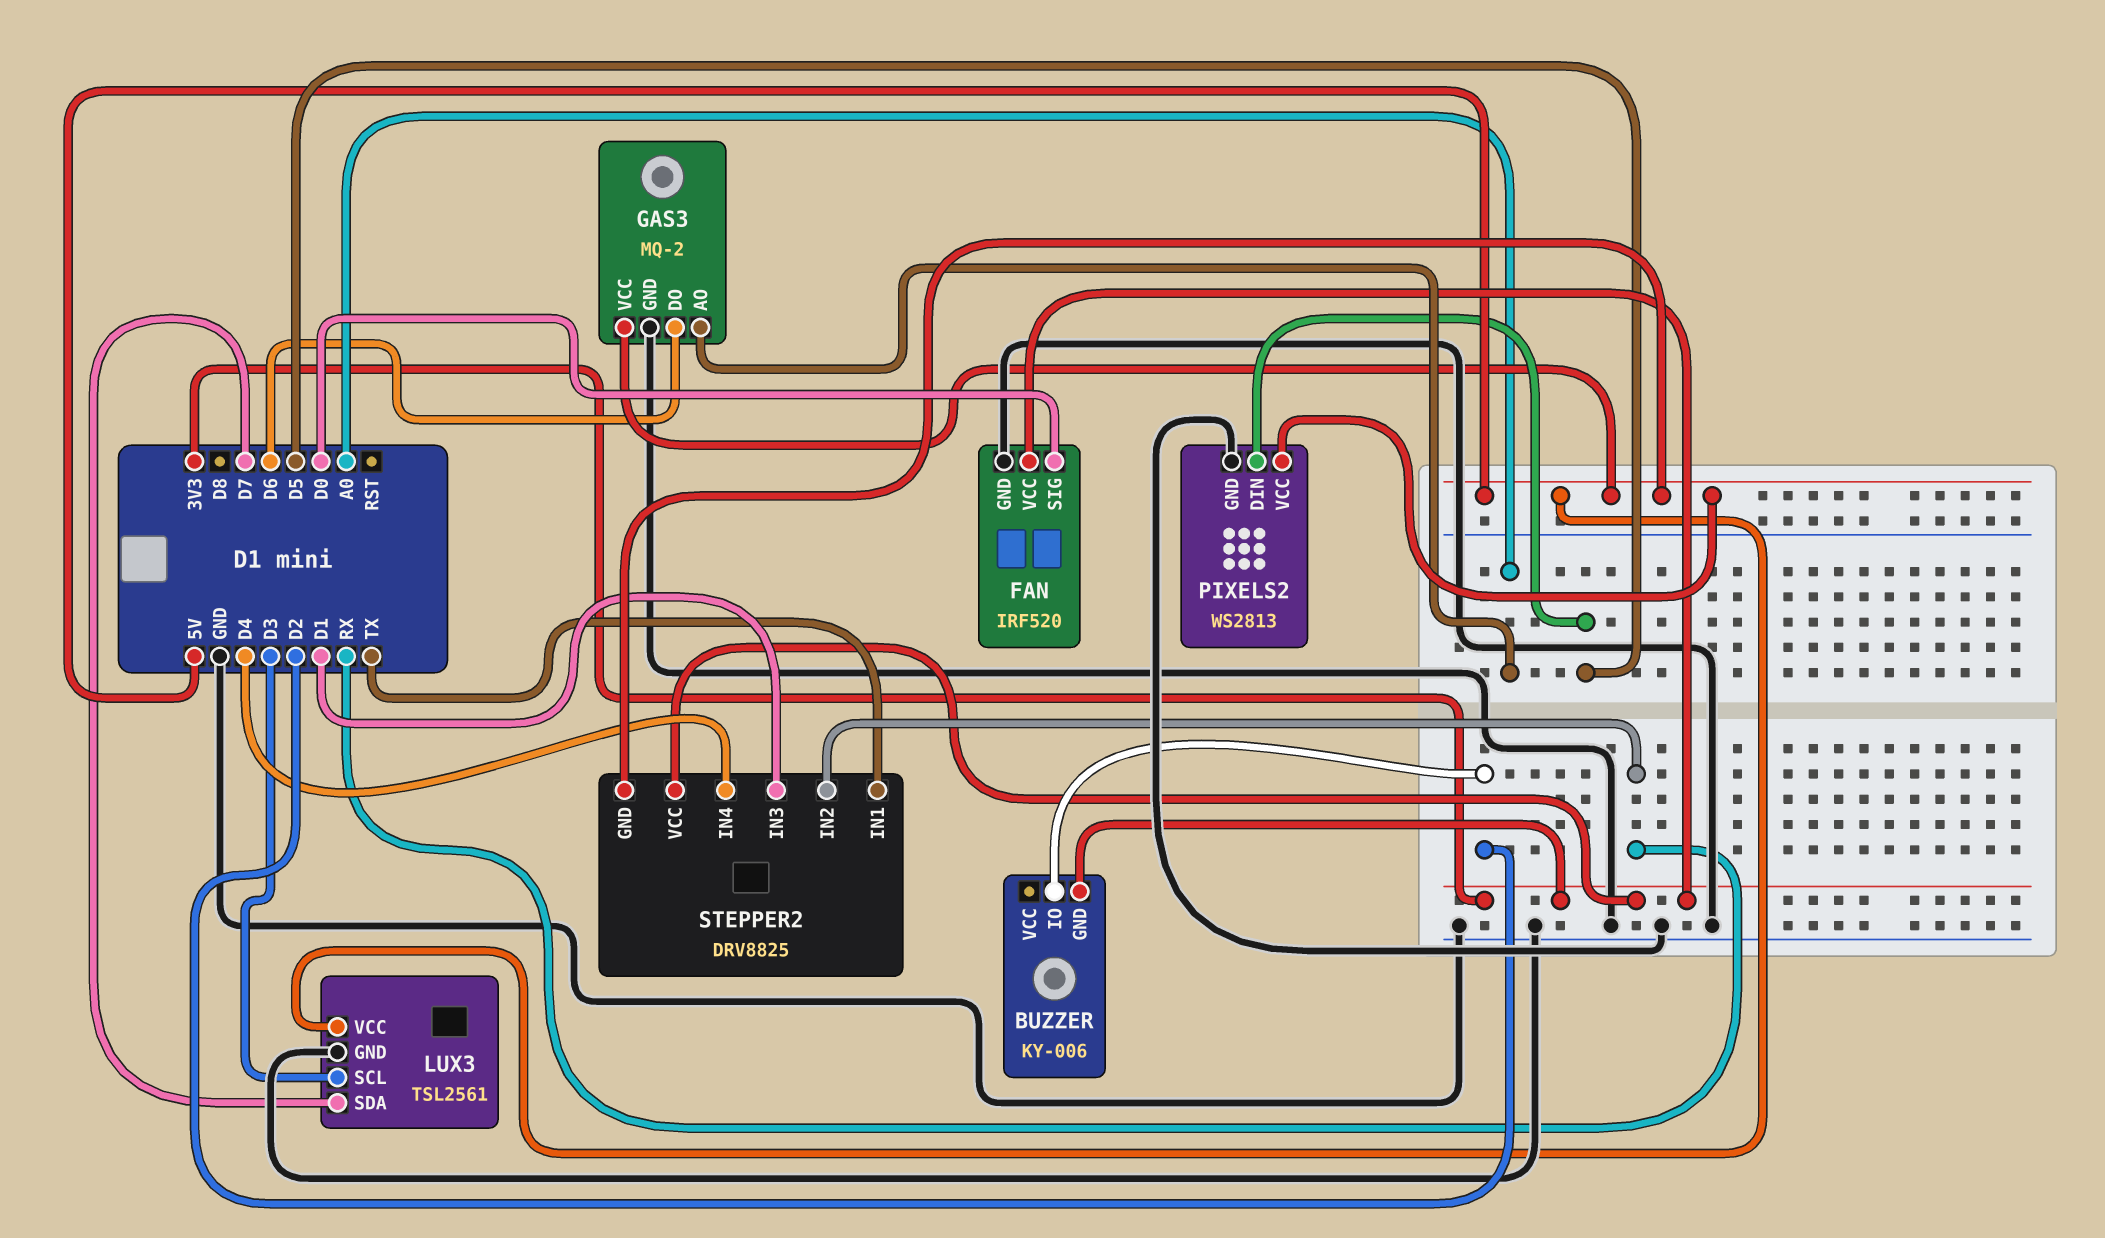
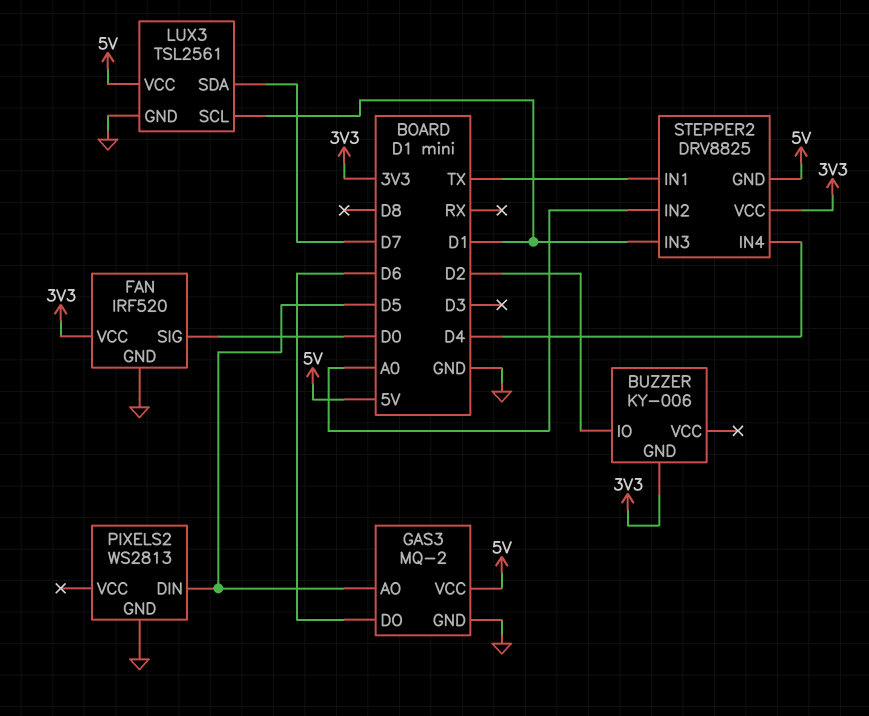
GAS3 pin AO: A0 -> D5
LUX3 pin SCL: D3 -> D1
PIXELS2 pin VCC: 5V -> none
STEPPER2 pin IN2: RX -> A0

